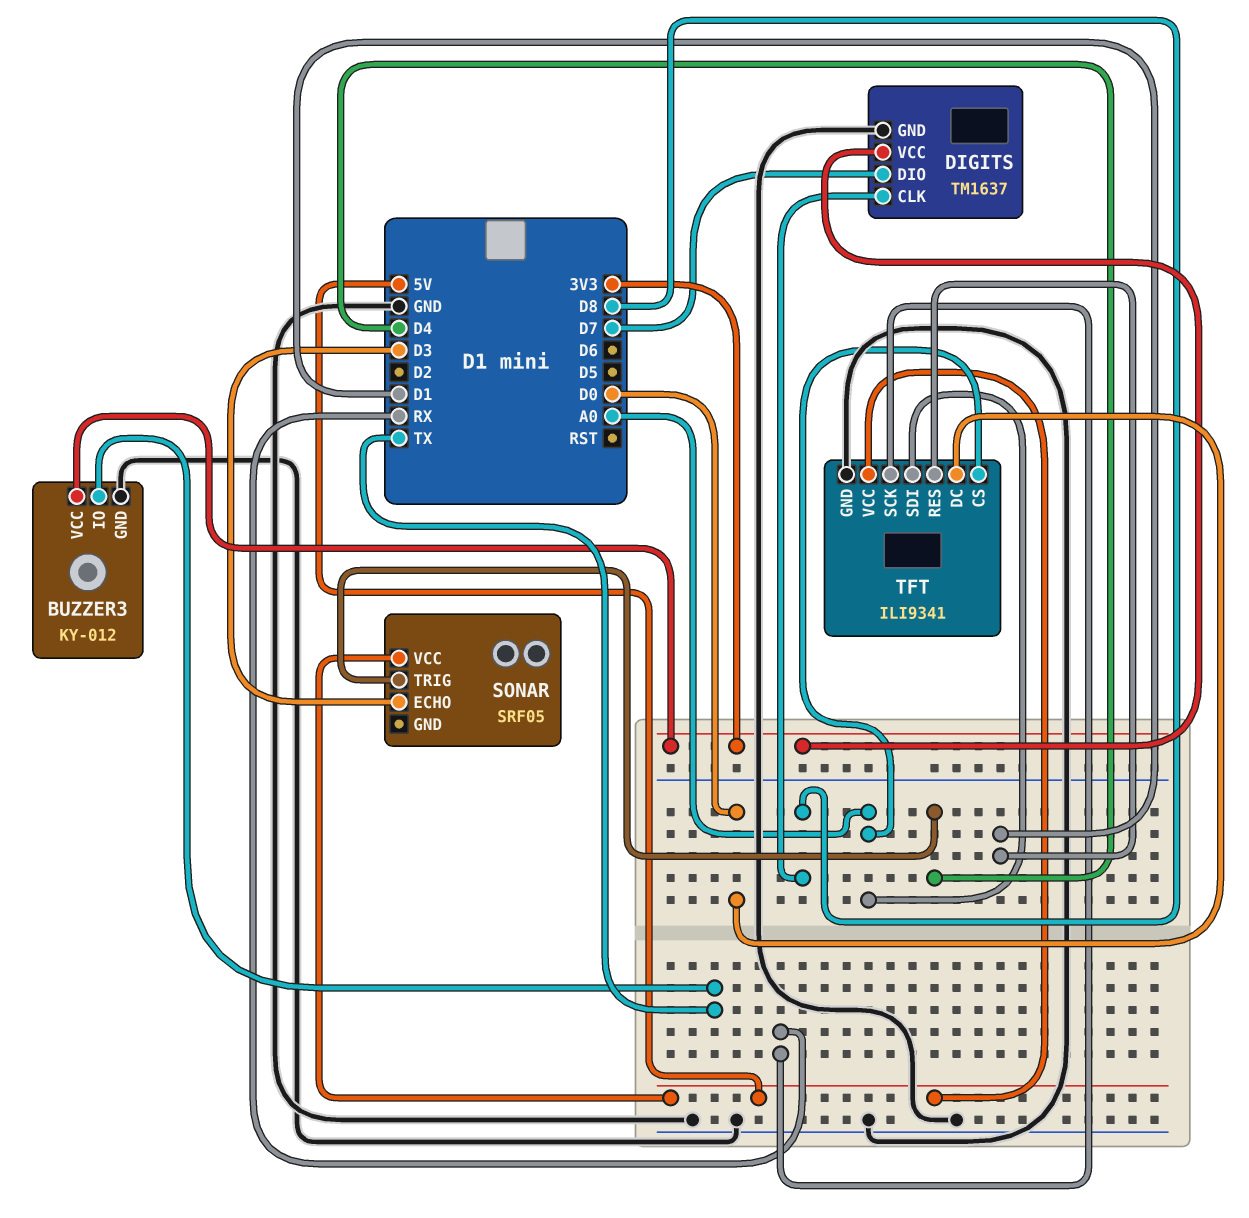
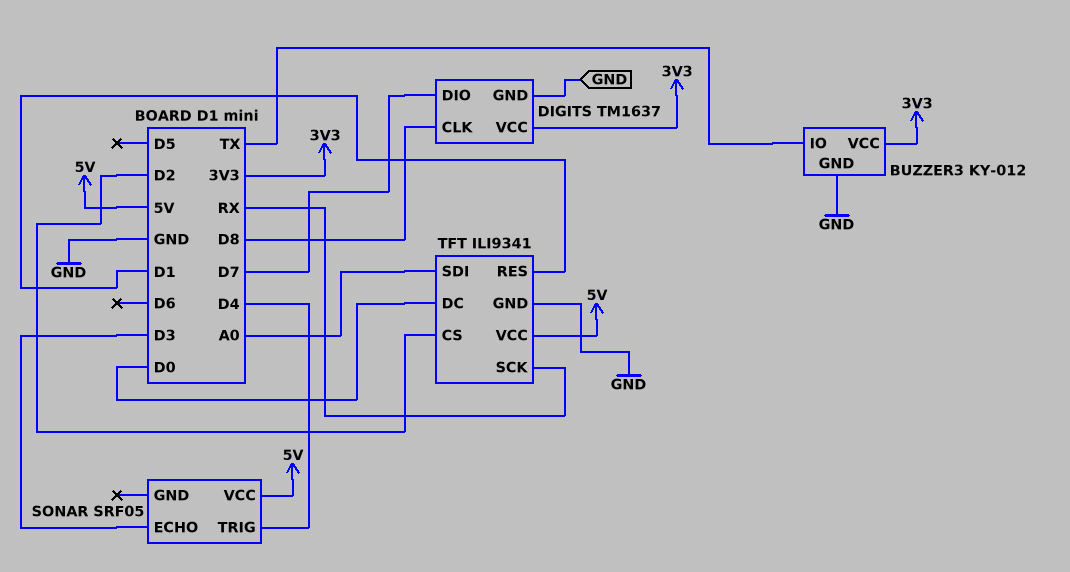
TFT pin CS: A0 -> D2

